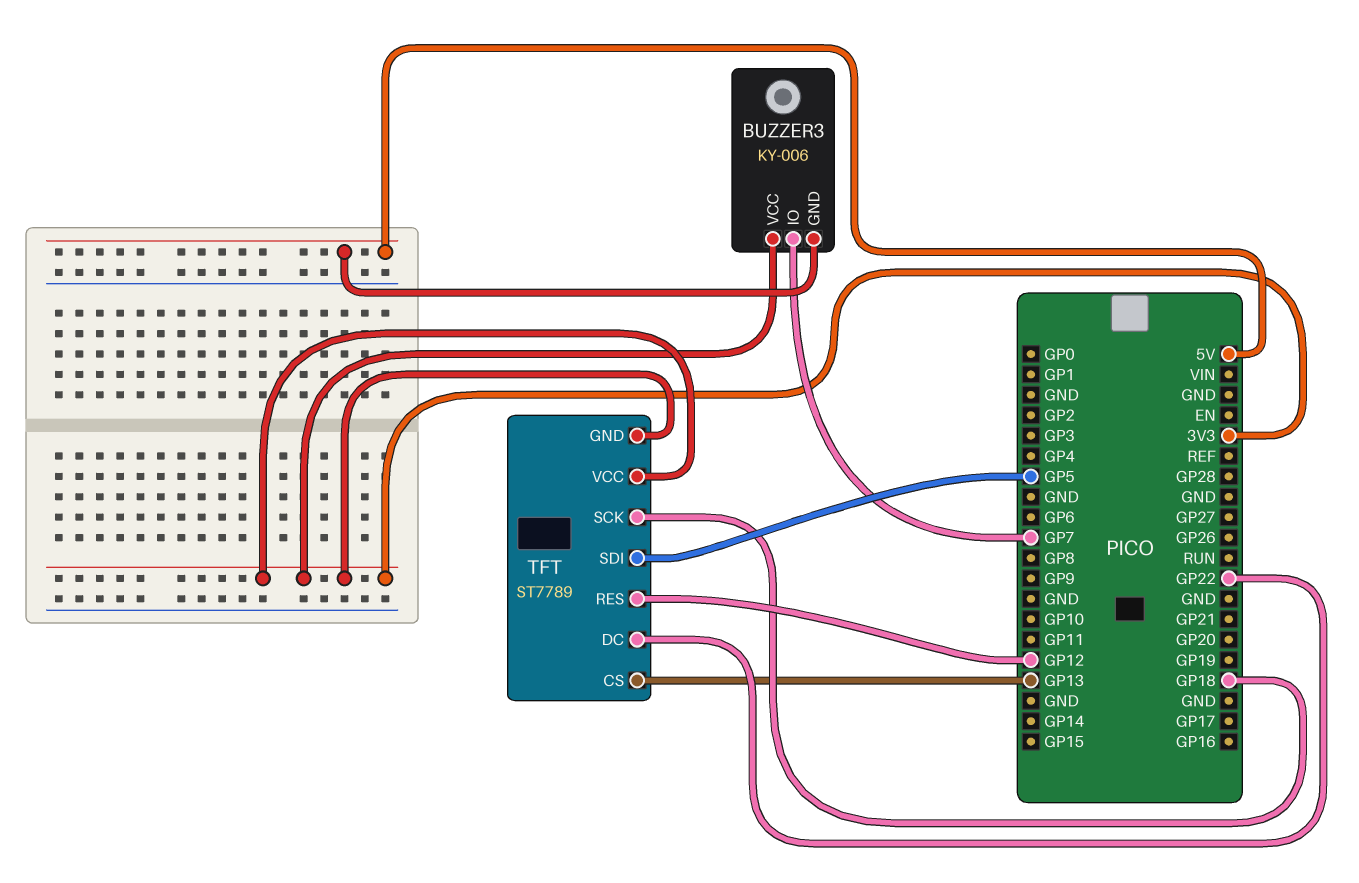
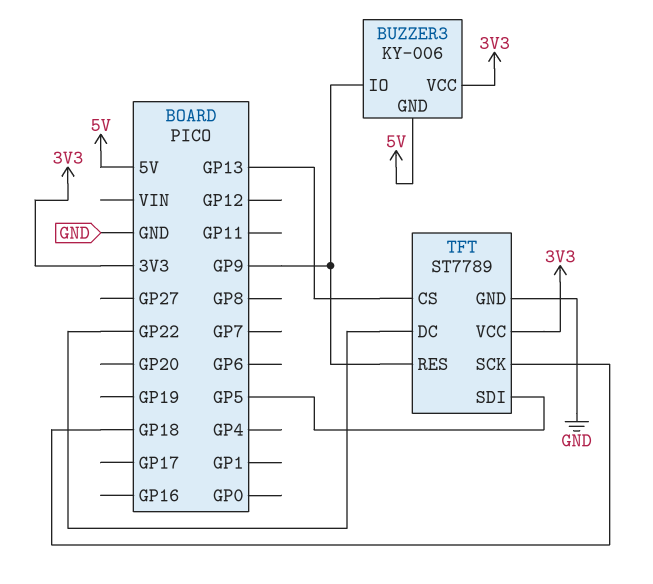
BUZZER3 pin IO: GP7 -> GP9
TFT pin GND: 3V3 -> GND
TFT pin RES: GP12 -> GP9

